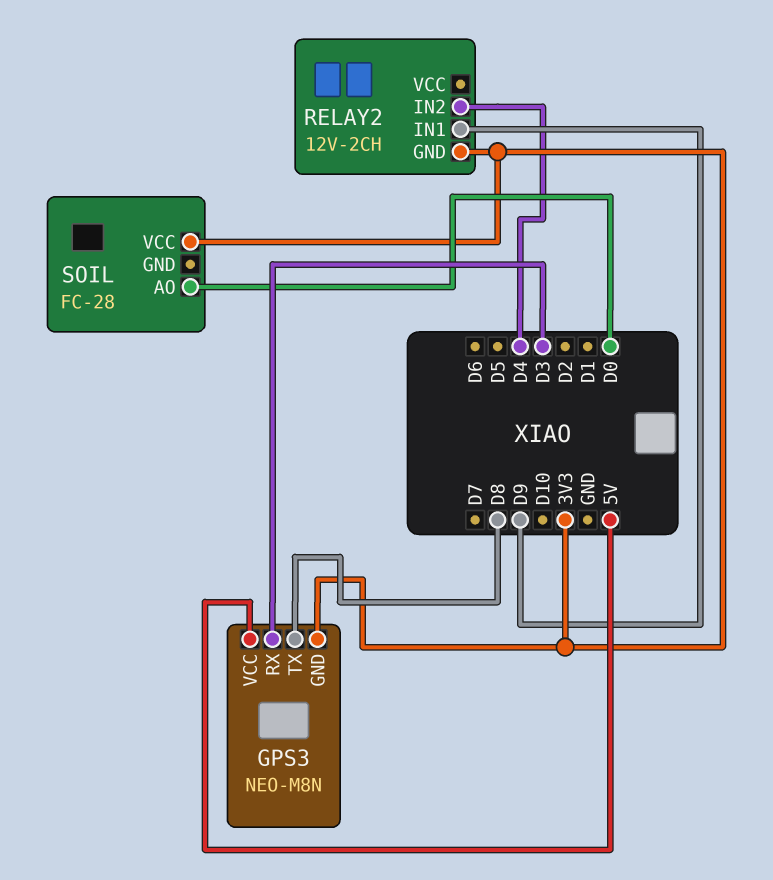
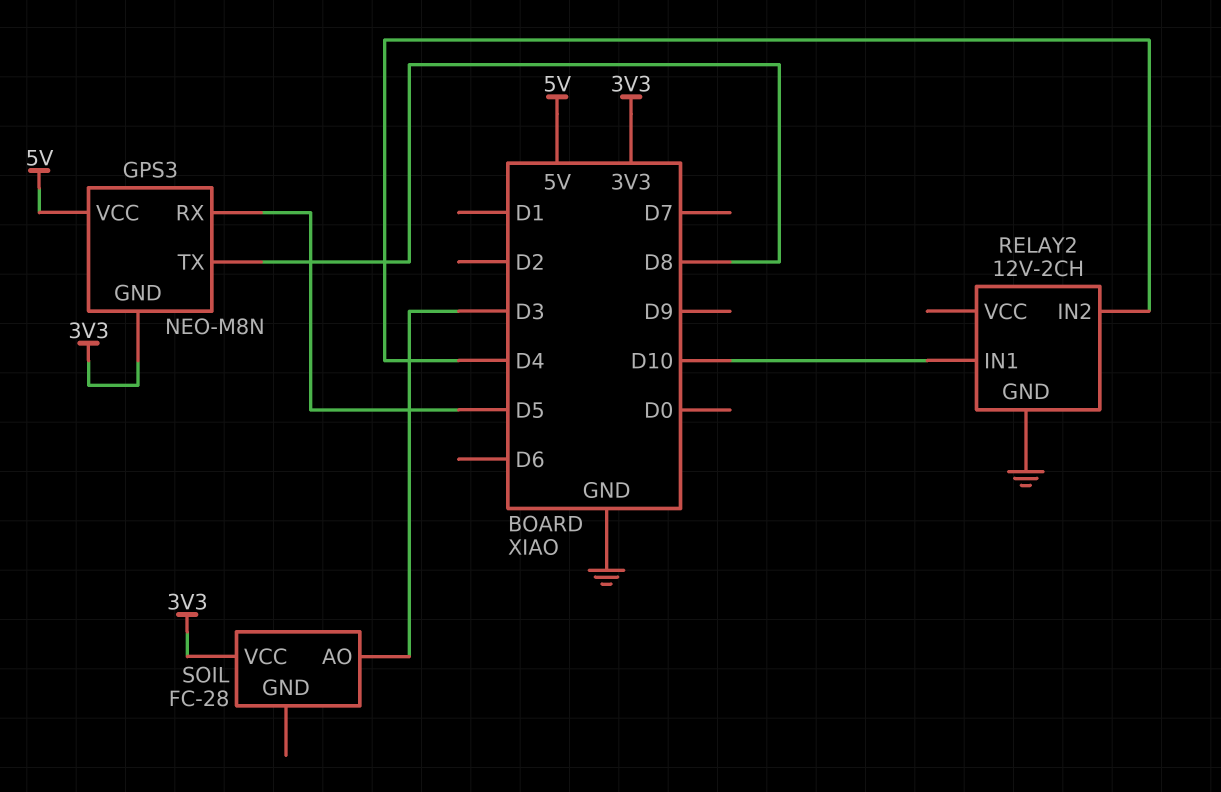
GPS3 pin RX: D3 -> D5
RELAY2 pin GND: 3V3 -> GND
RELAY2 pin IN1: D9 -> D10
SOIL pin AO: D0 -> D3

